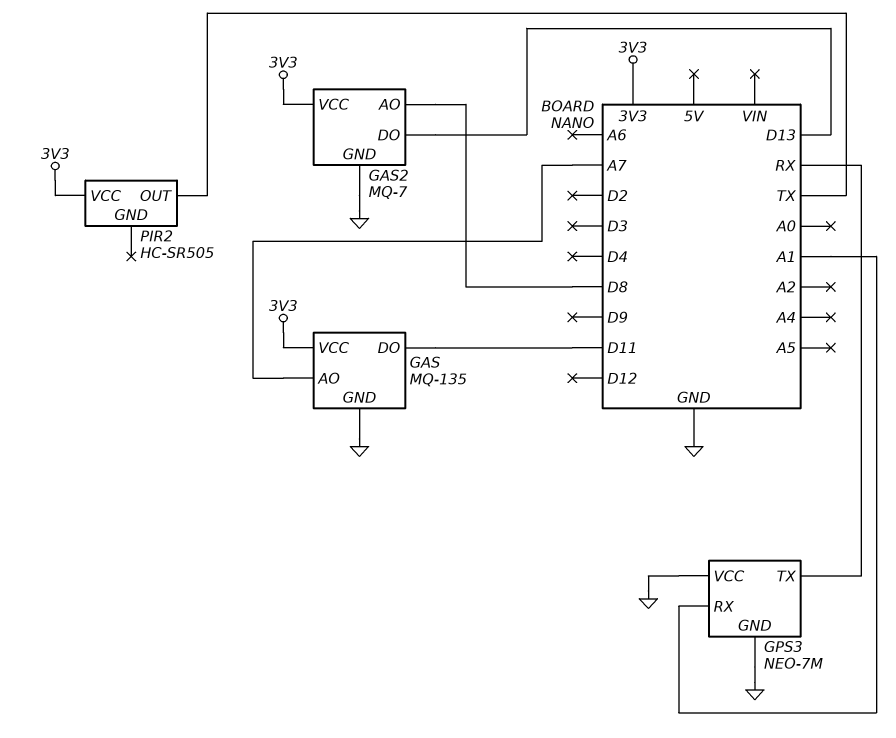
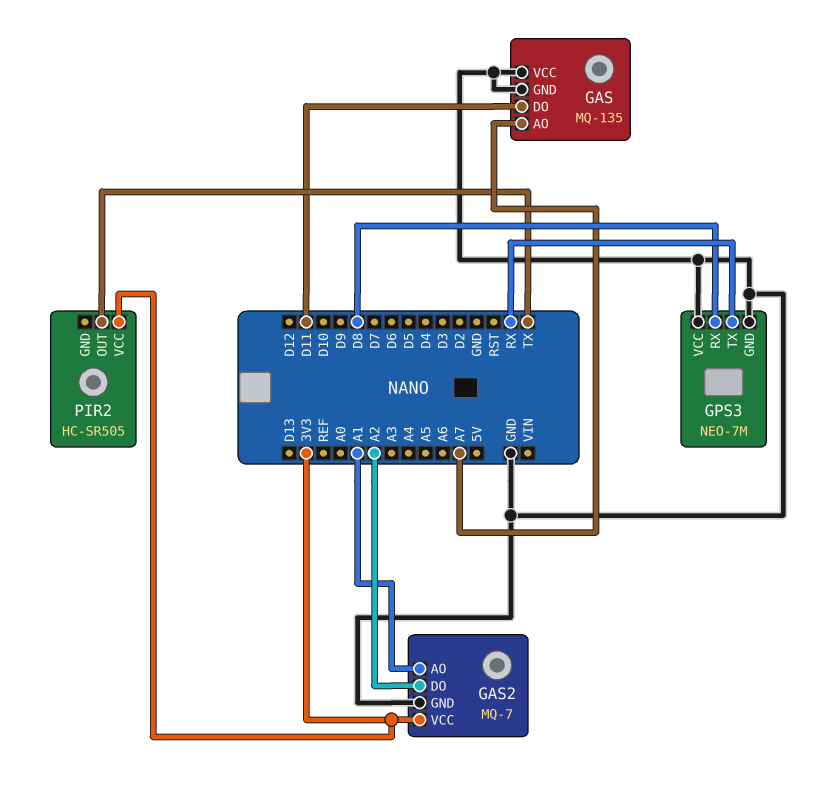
GAS pin VCC: 3V3 -> GND
GAS2 pin AO: D8 -> A1
GAS2 pin DO: D13 -> A2
GPS3 pin RX: A1 -> D8

